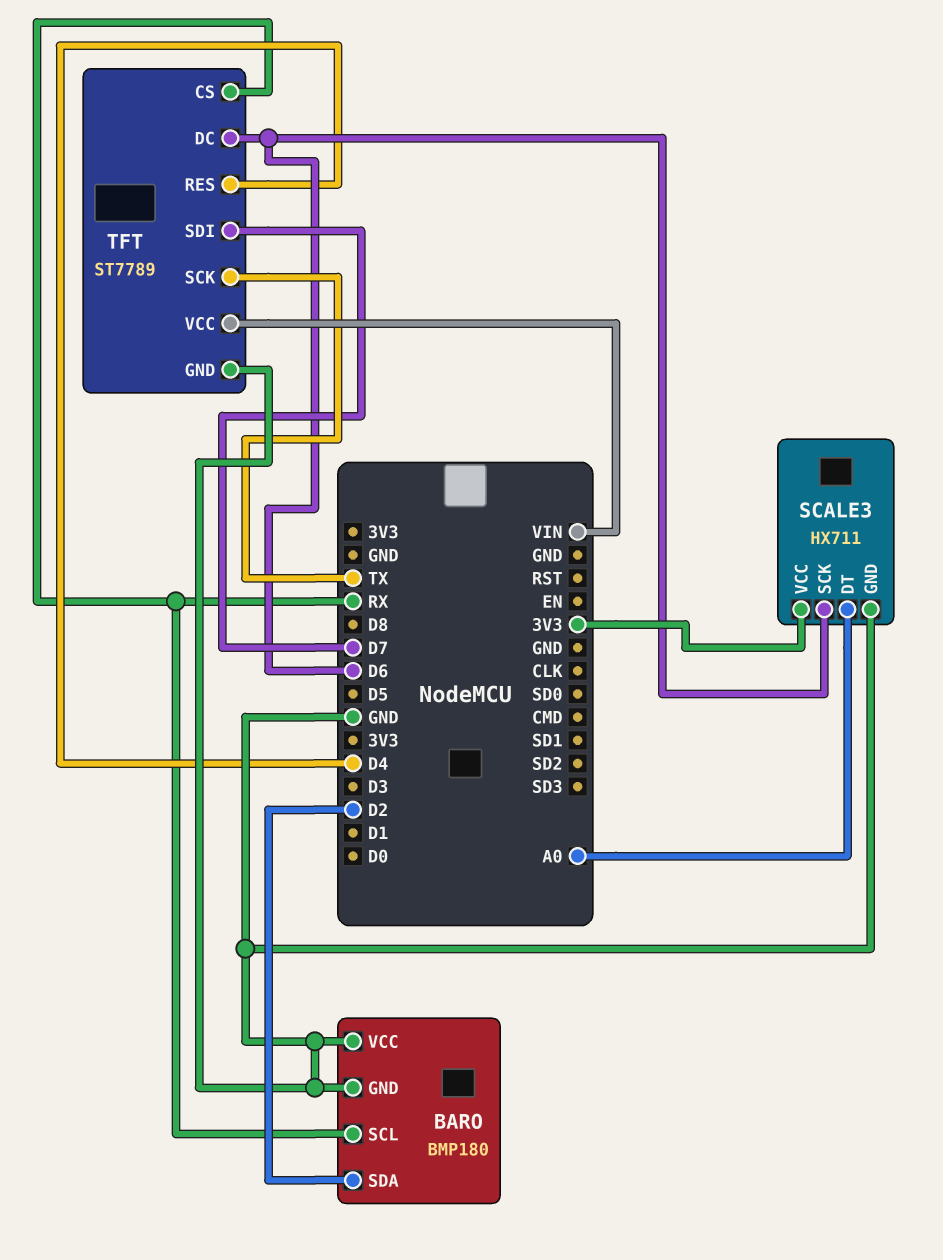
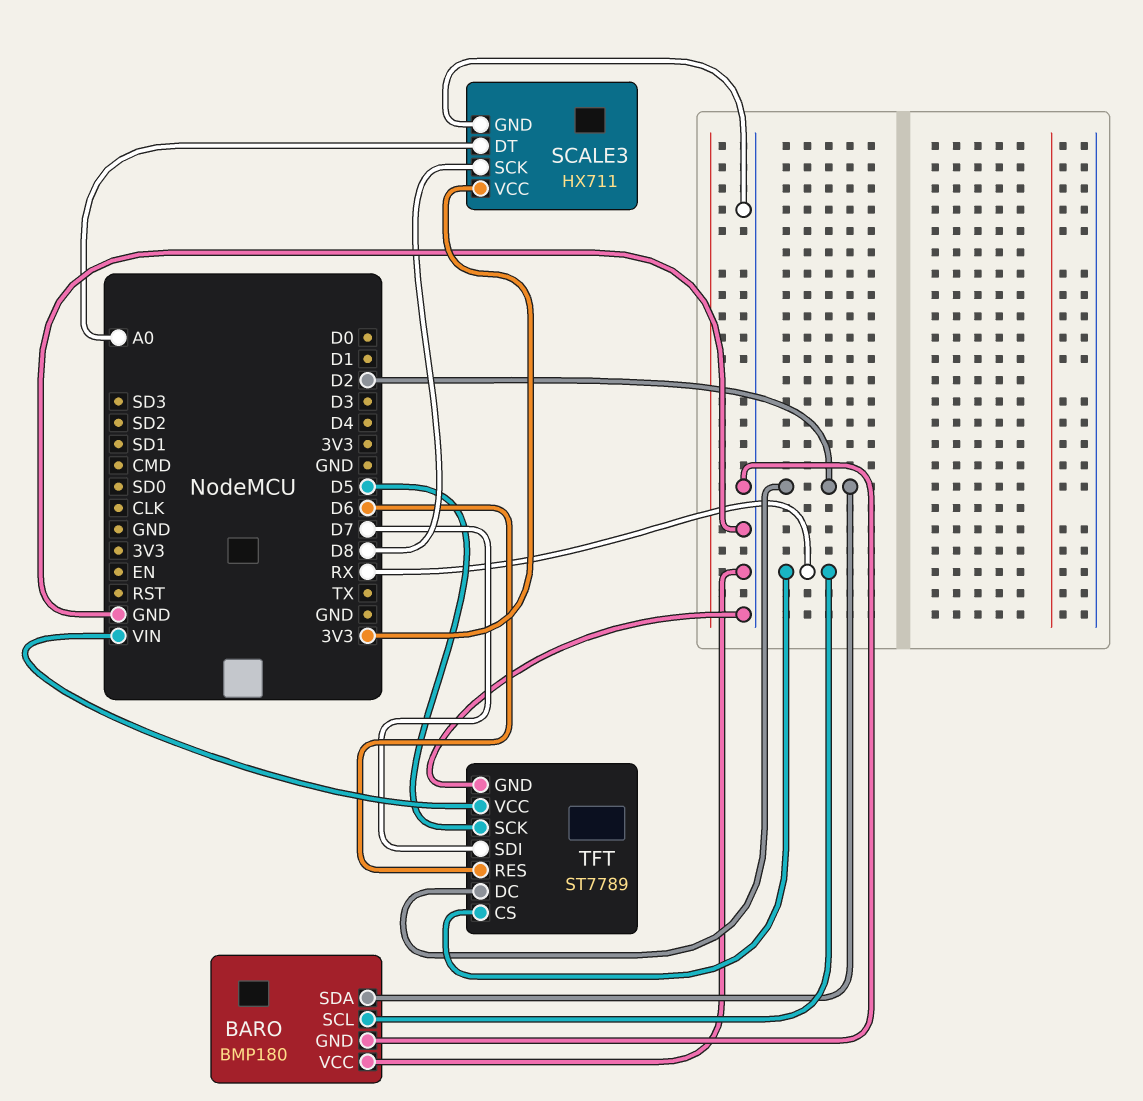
SCALE3 pin SCK: D6 -> D8
TFT pin DC: D6 -> D2
TFT pin RES: D4 -> D6
TFT pin SCK: TX -> D5

